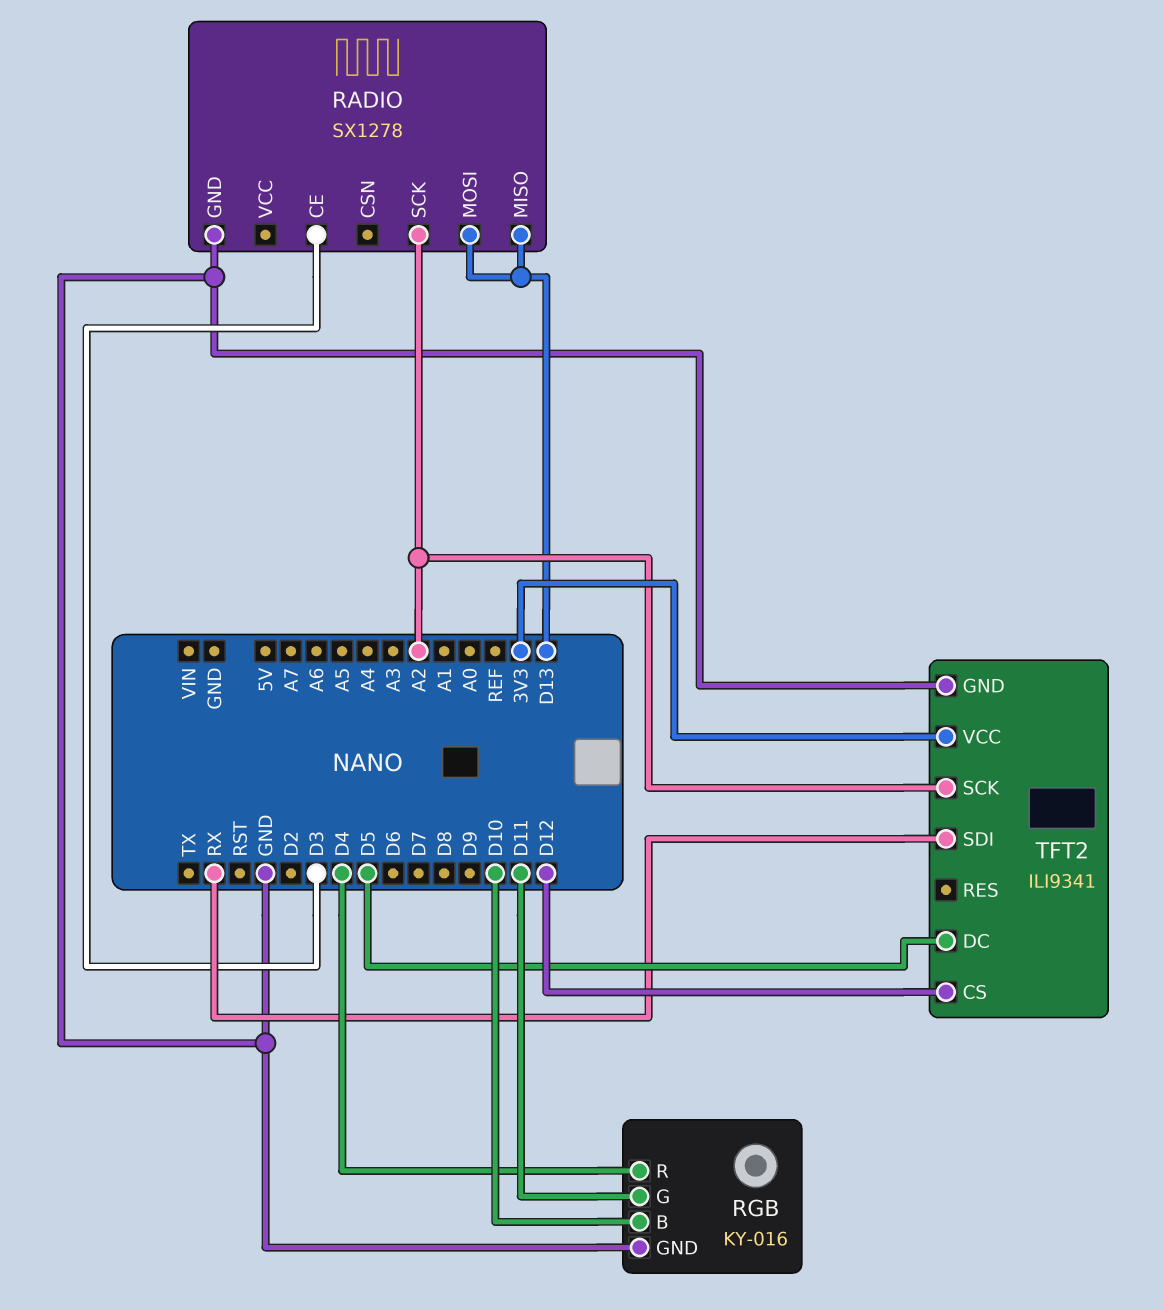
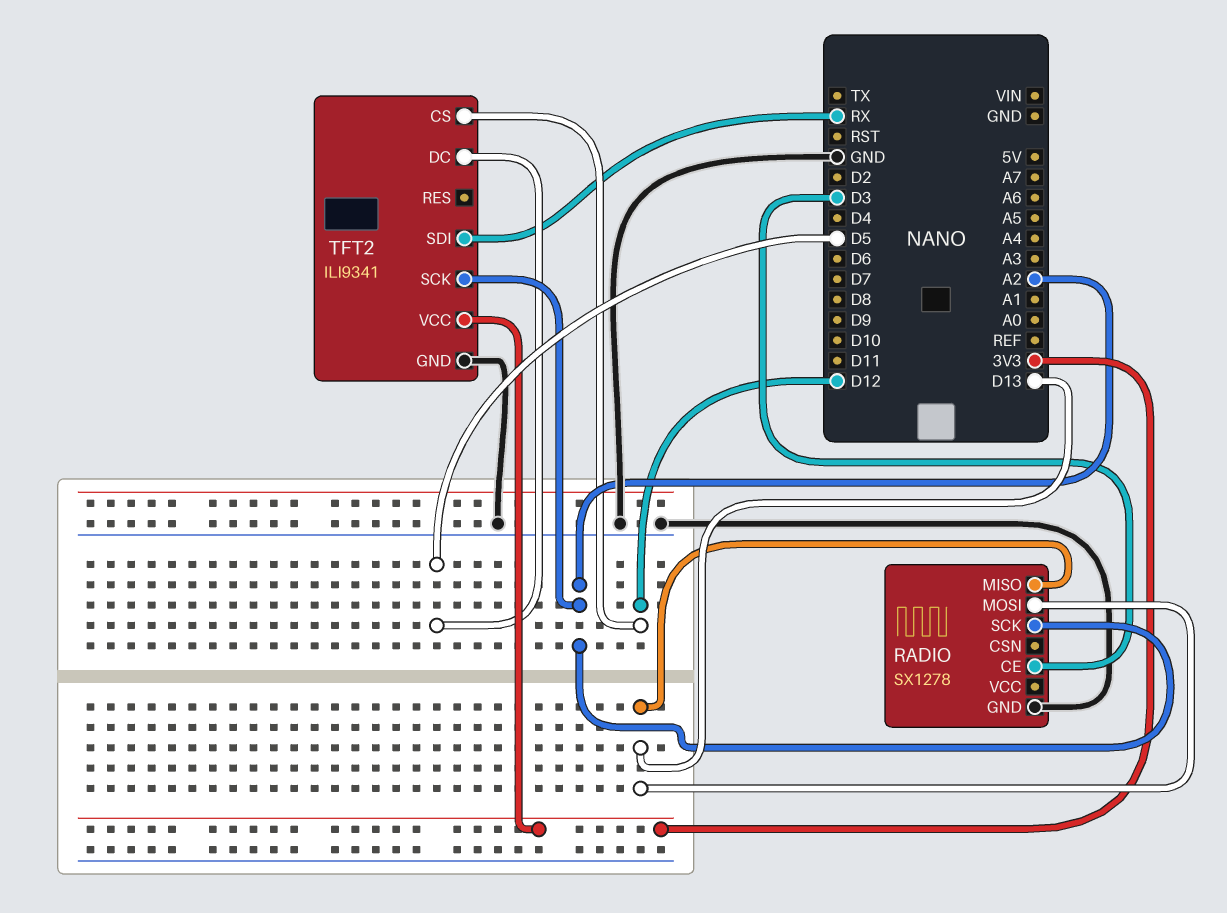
RGB: KY-016 -> none
RGB pin B: D10 -> none
RGB pin G: D11 -> none
RGB pin GND: GND -> none
RGB pin R: D4 -> none

